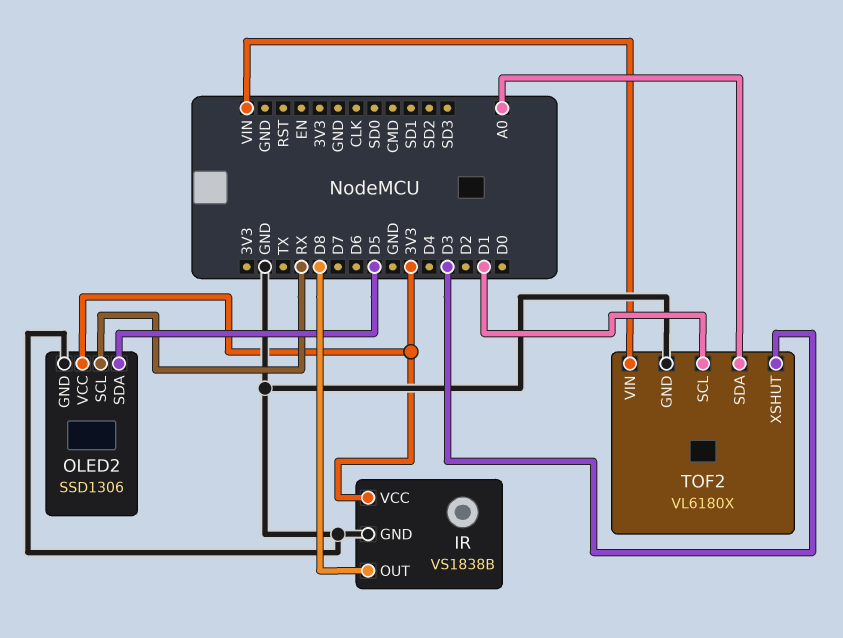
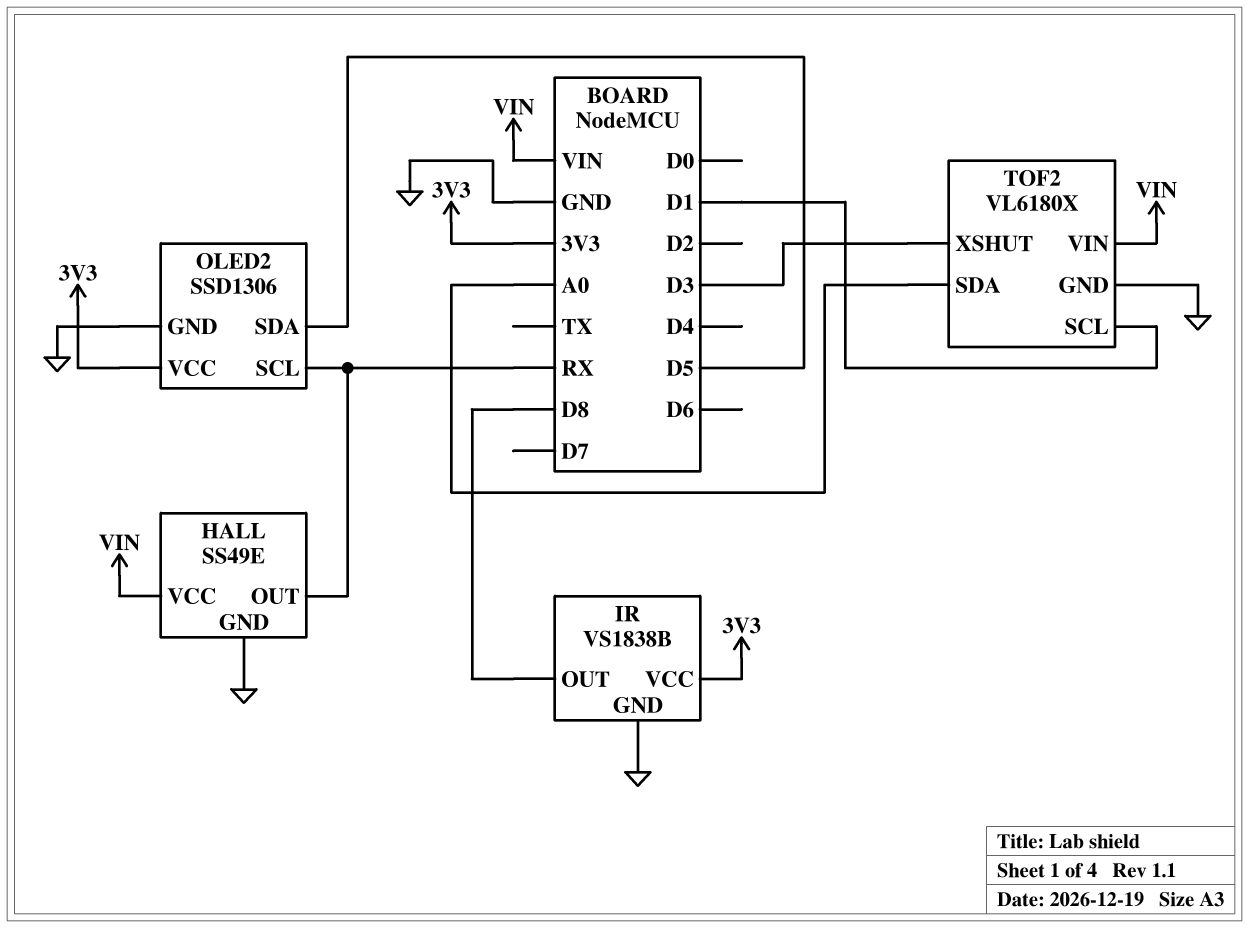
HALL: none -> SS49E
HALL pin GND: none -> GND
HALL pin OUT: none -> RX
HALL pin VCC: none -> VIN

